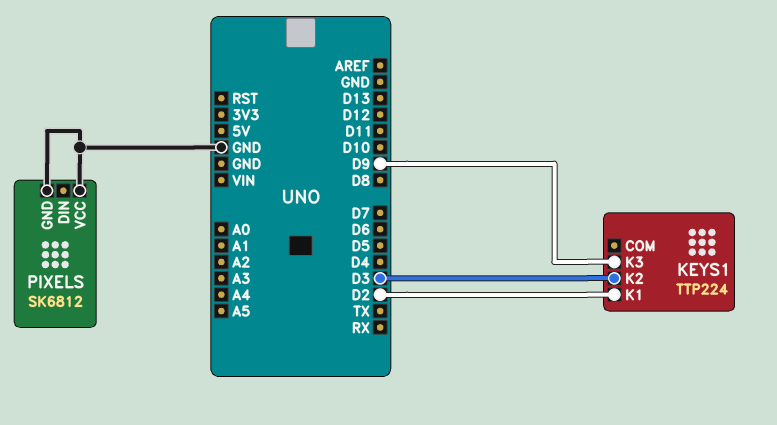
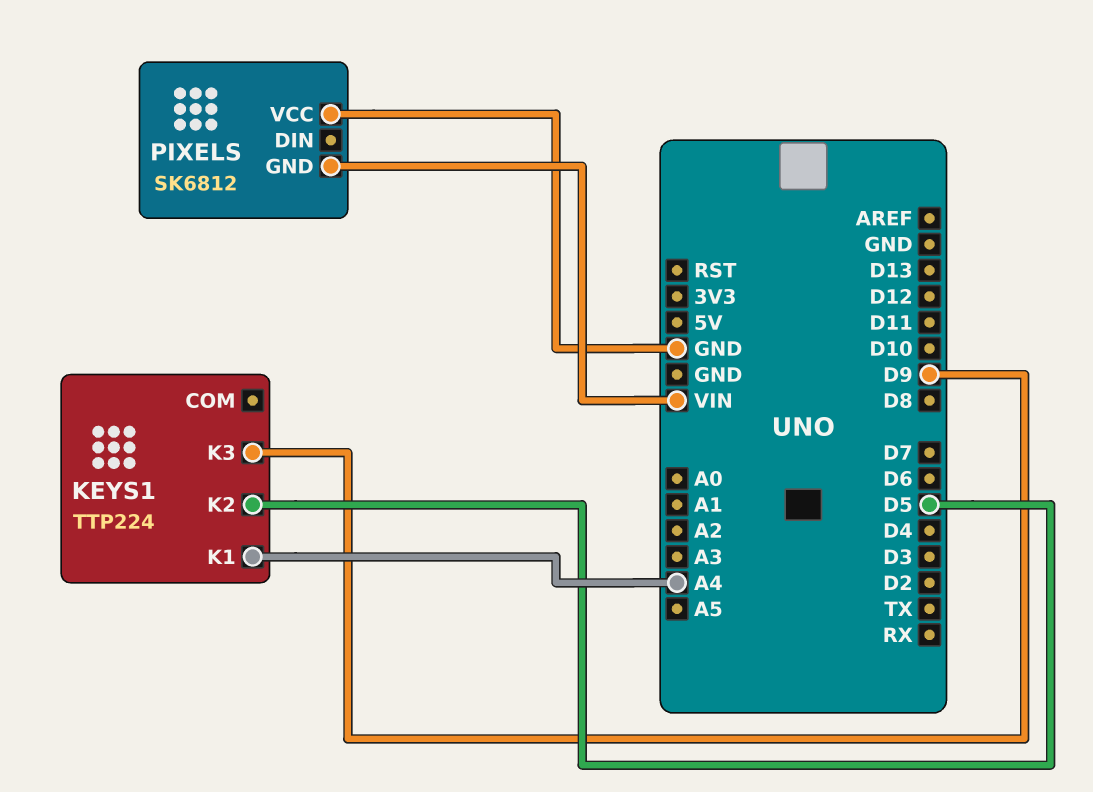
KEYS1 pin K1: D2 -> A4
KEYS1 pin K2: D3 -> D5
PIXELS pin GND: GND -> VIN

